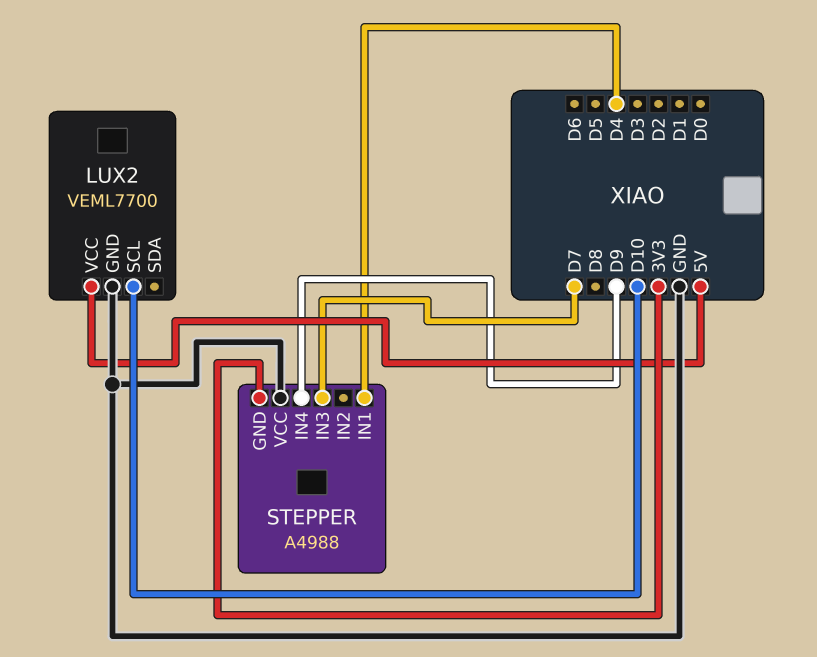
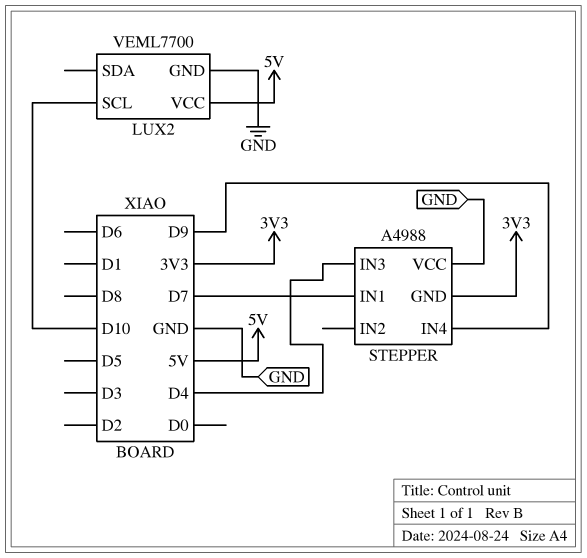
STEPPER pin IN1: D4 -> D7
STEPPER pin IN3: D7 -> D4

